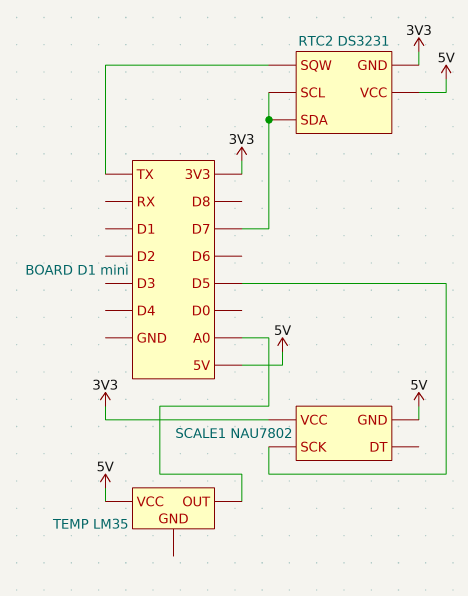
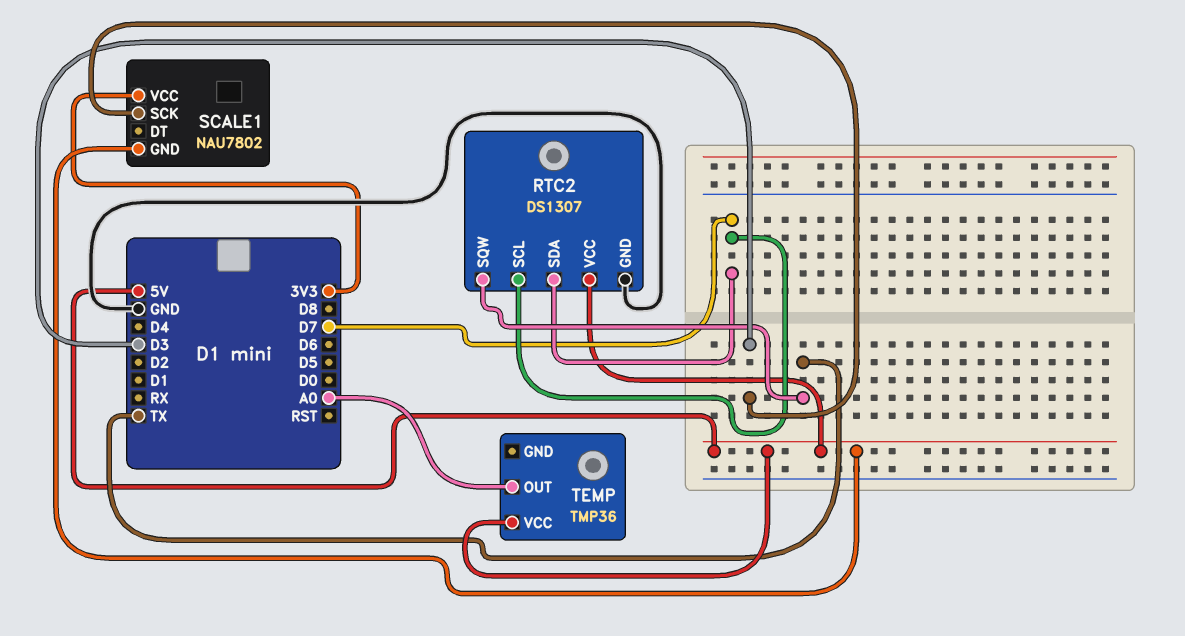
RTC2: DS3231 -> DS1307
RTC2 pin GND: 3V3 -> GND
SCALE1 pin SCK: D5 -> D3
TEMP: LM35 -> TMP36

